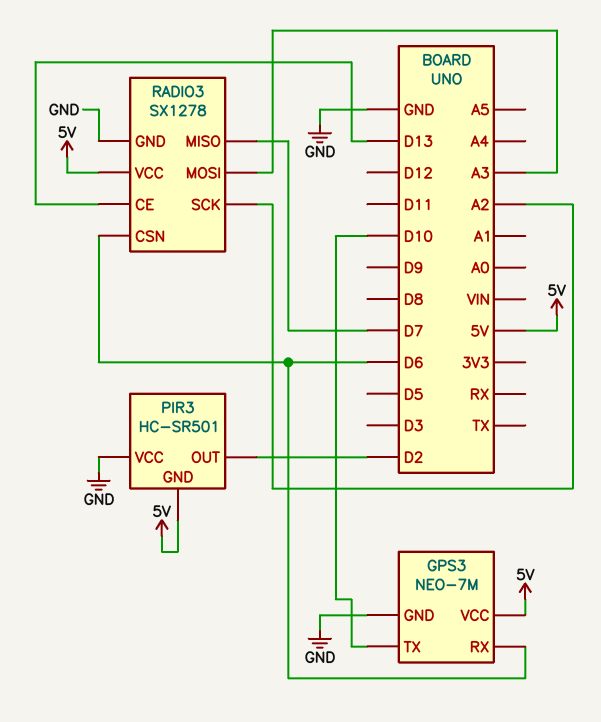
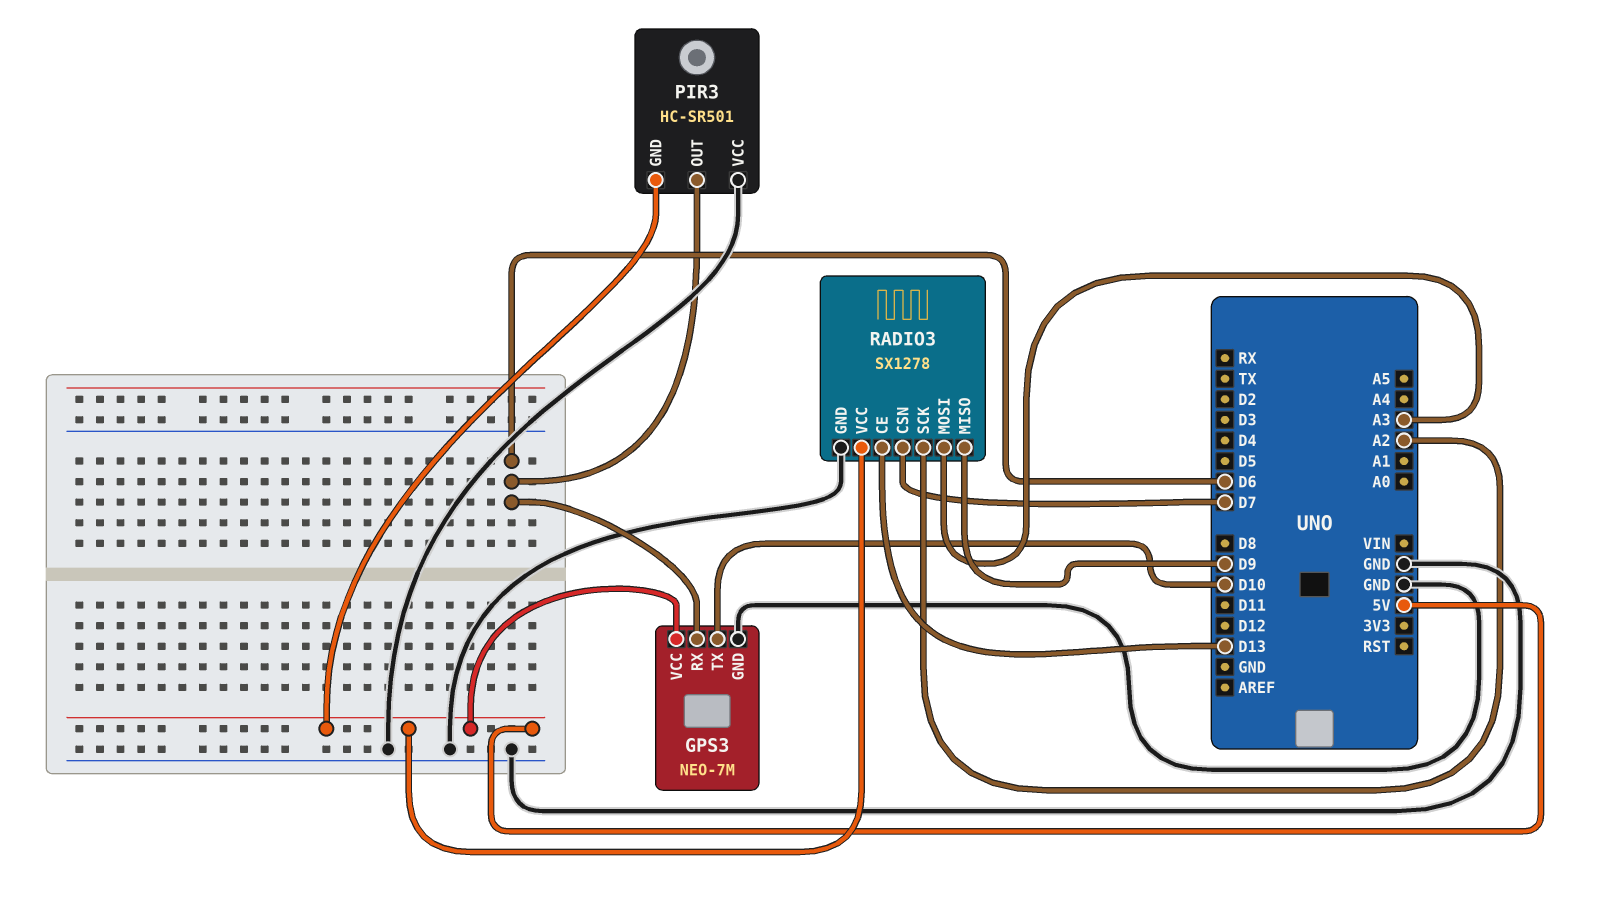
PIR3 pin OUT: D2 -> D6
RADIO3 pin CSN: D6 -> D7
RADIO3 pin MISO: D7 -> D9

